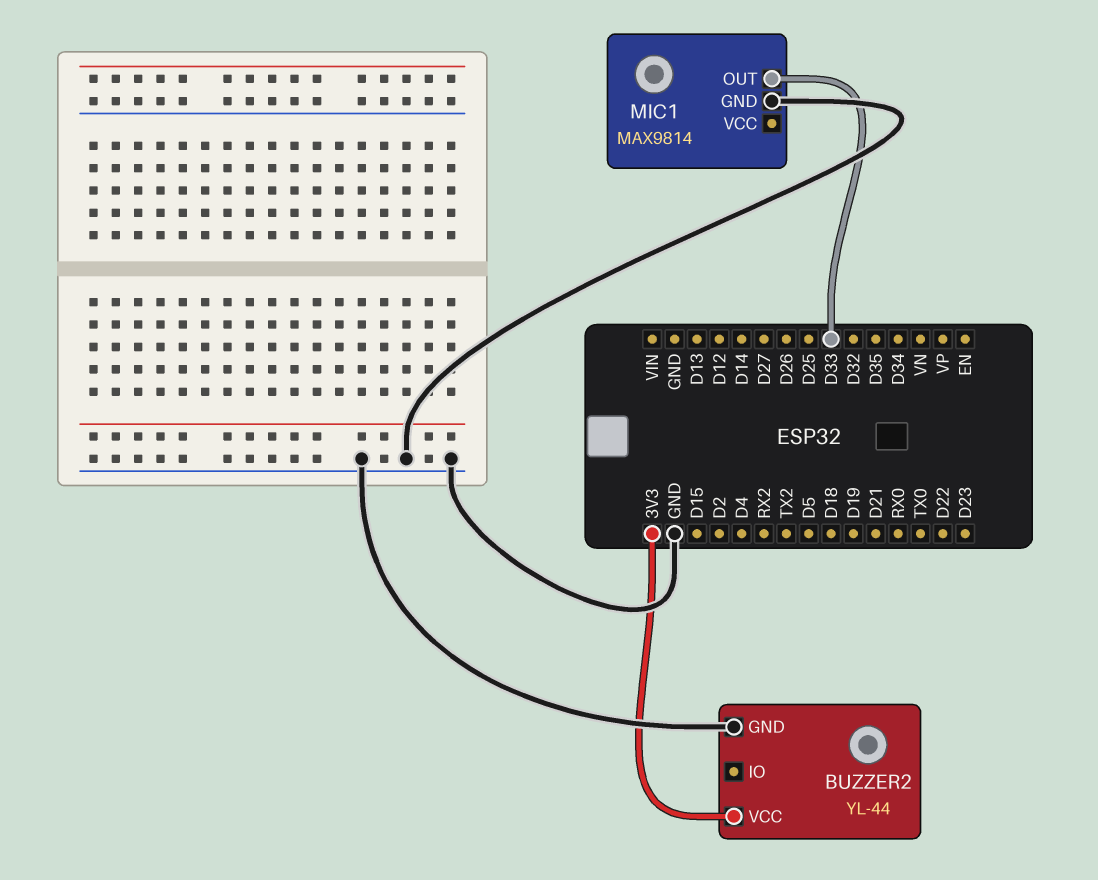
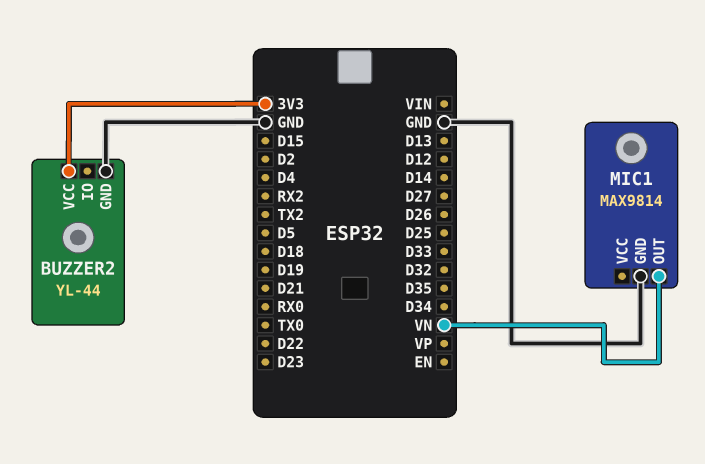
MIC1 pin OUT: D33 -> VN

